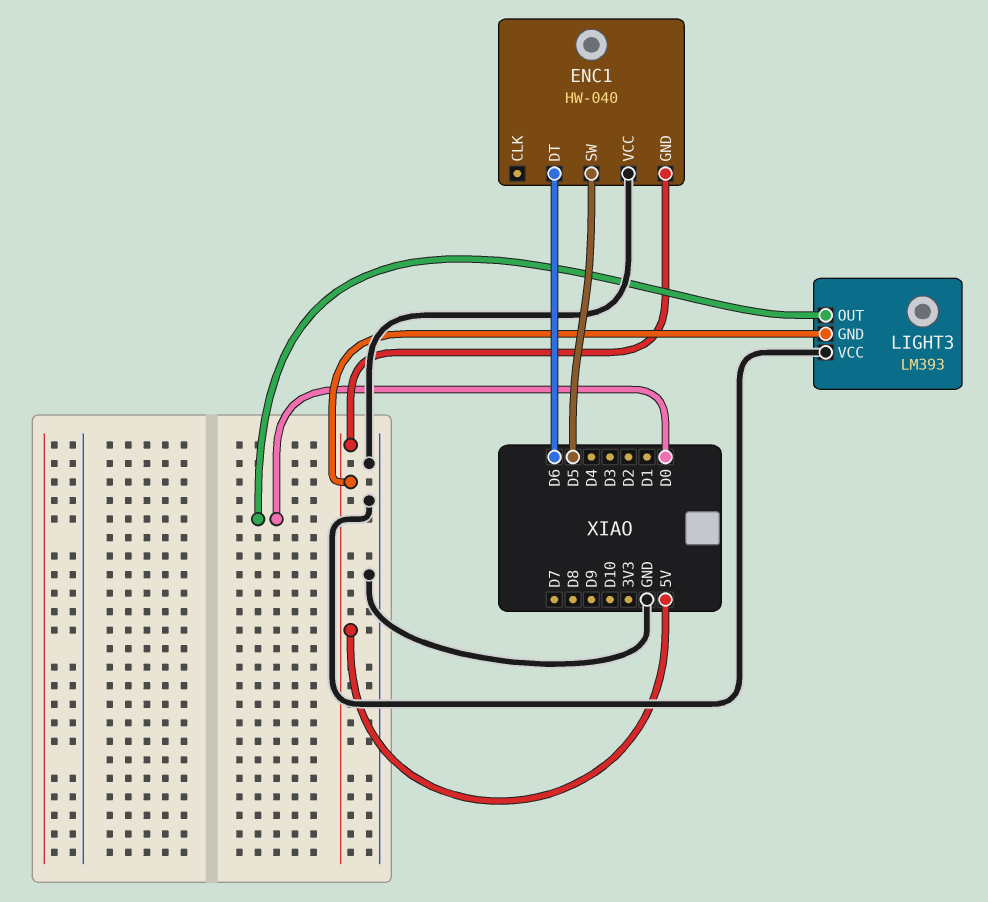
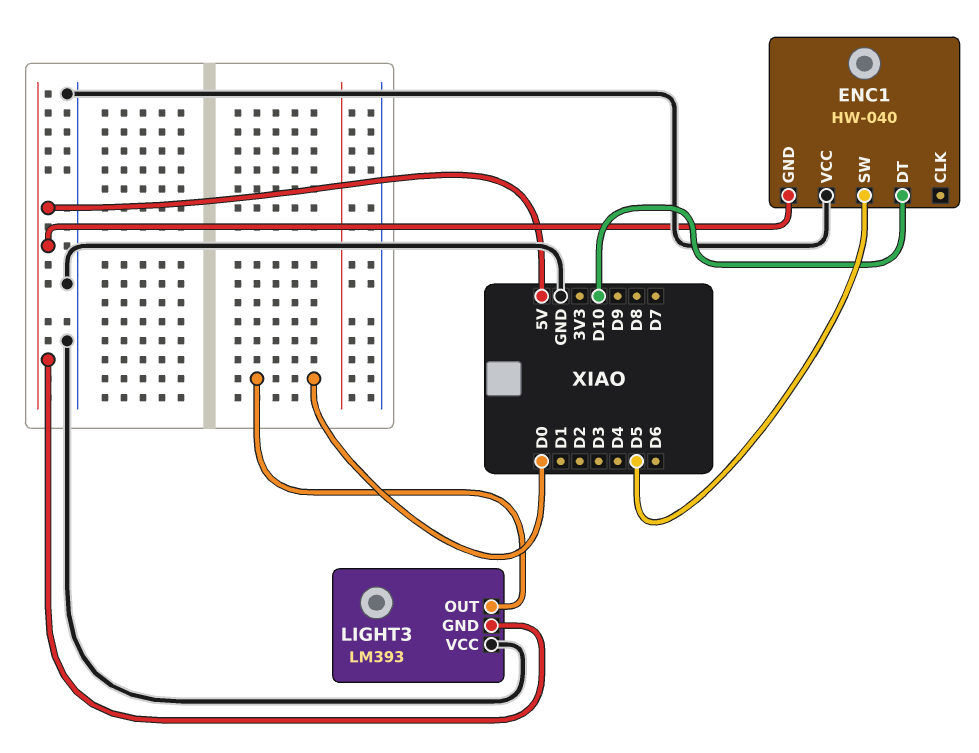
ENC1 pin DT: D6 -> D10

